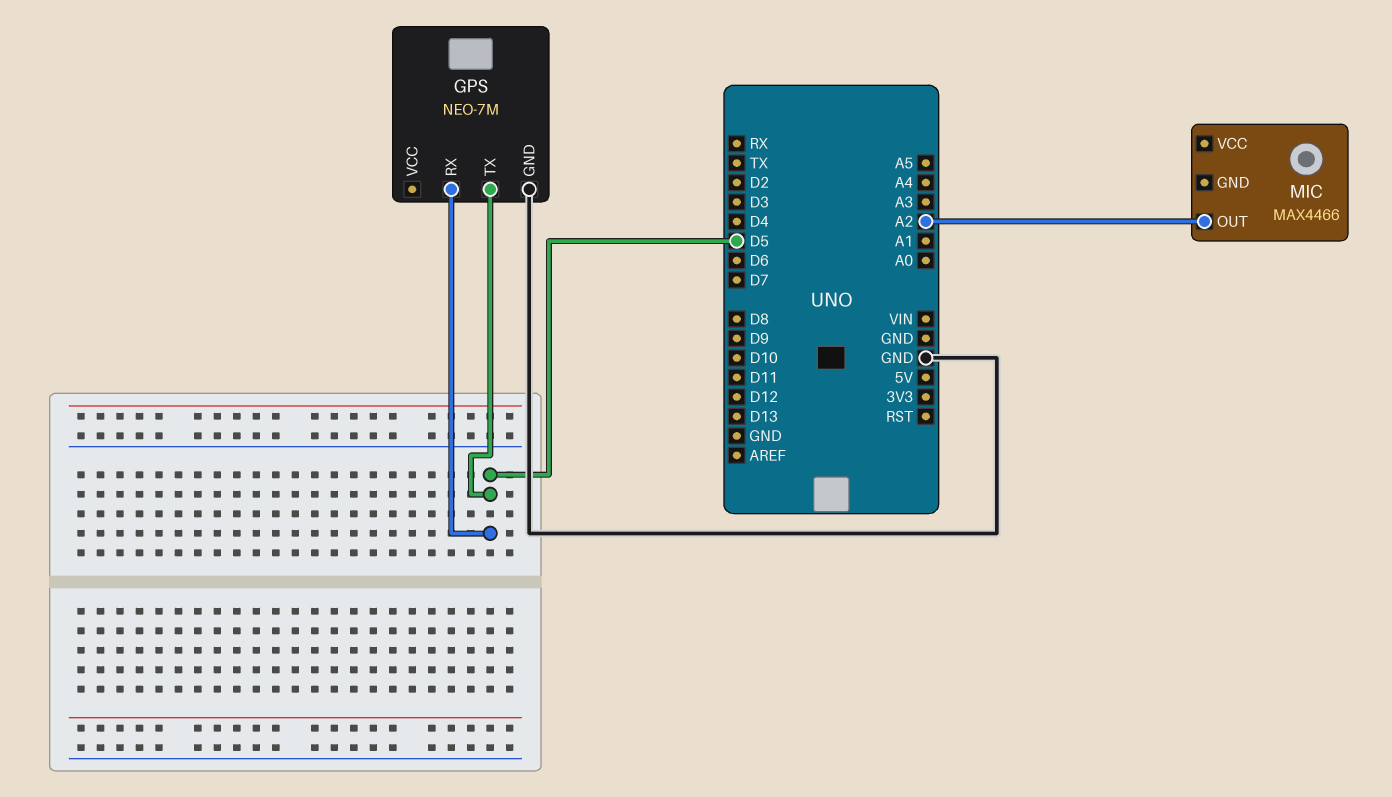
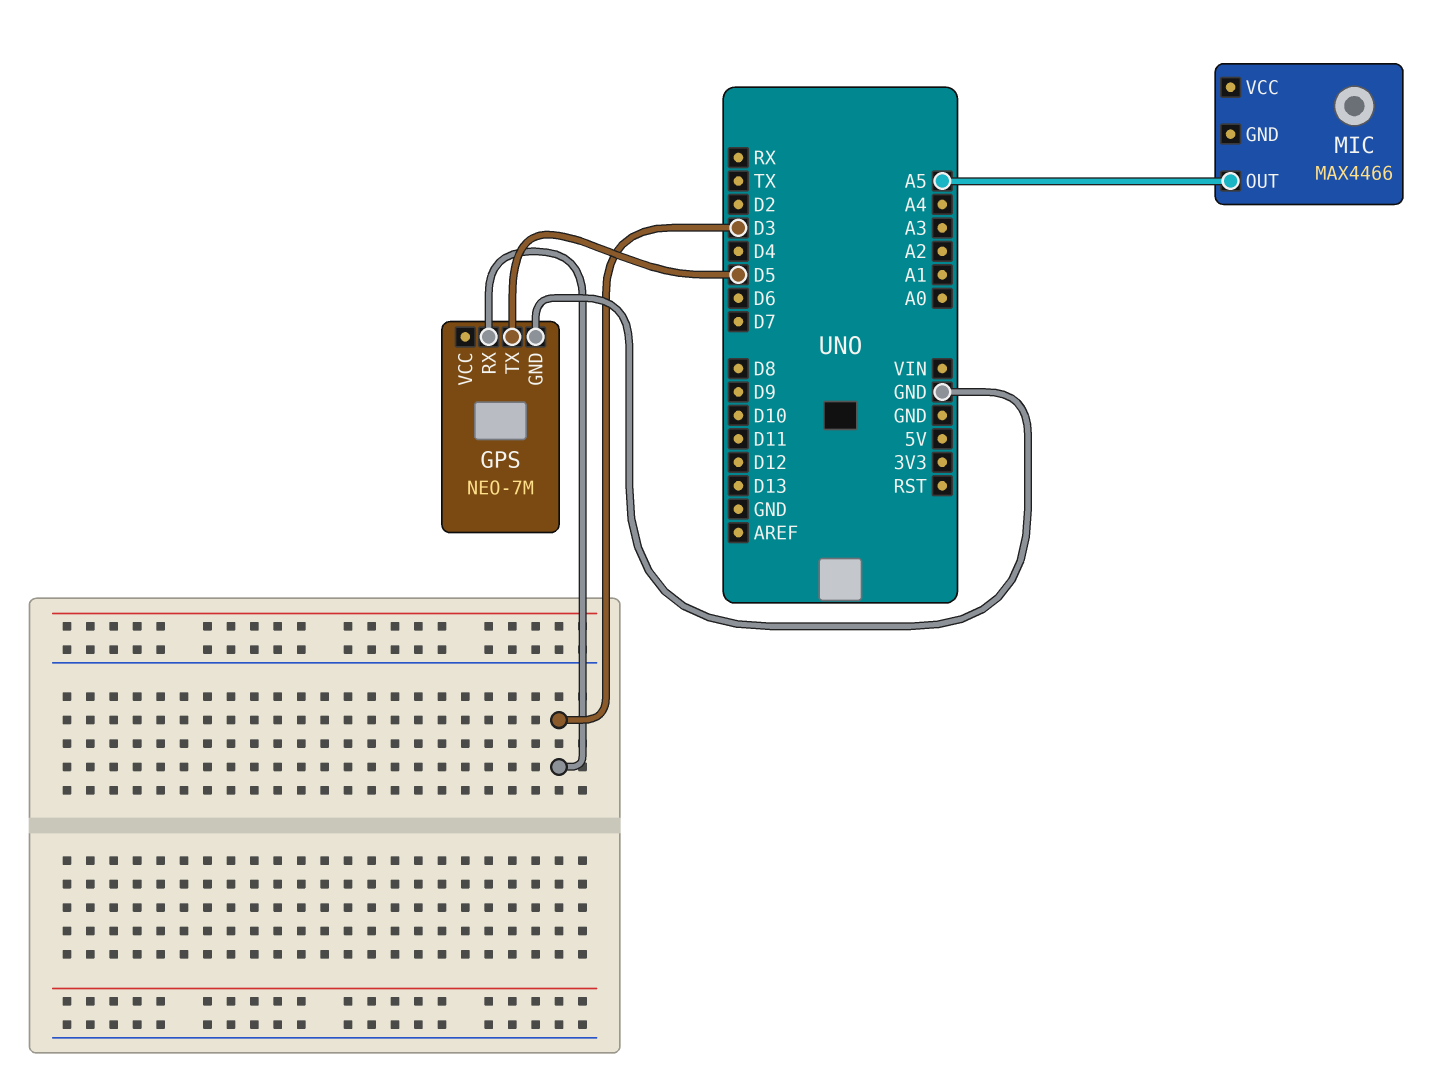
GPS pin RX: D5 -> D3
MIC pin OUT: A2 -> A5

